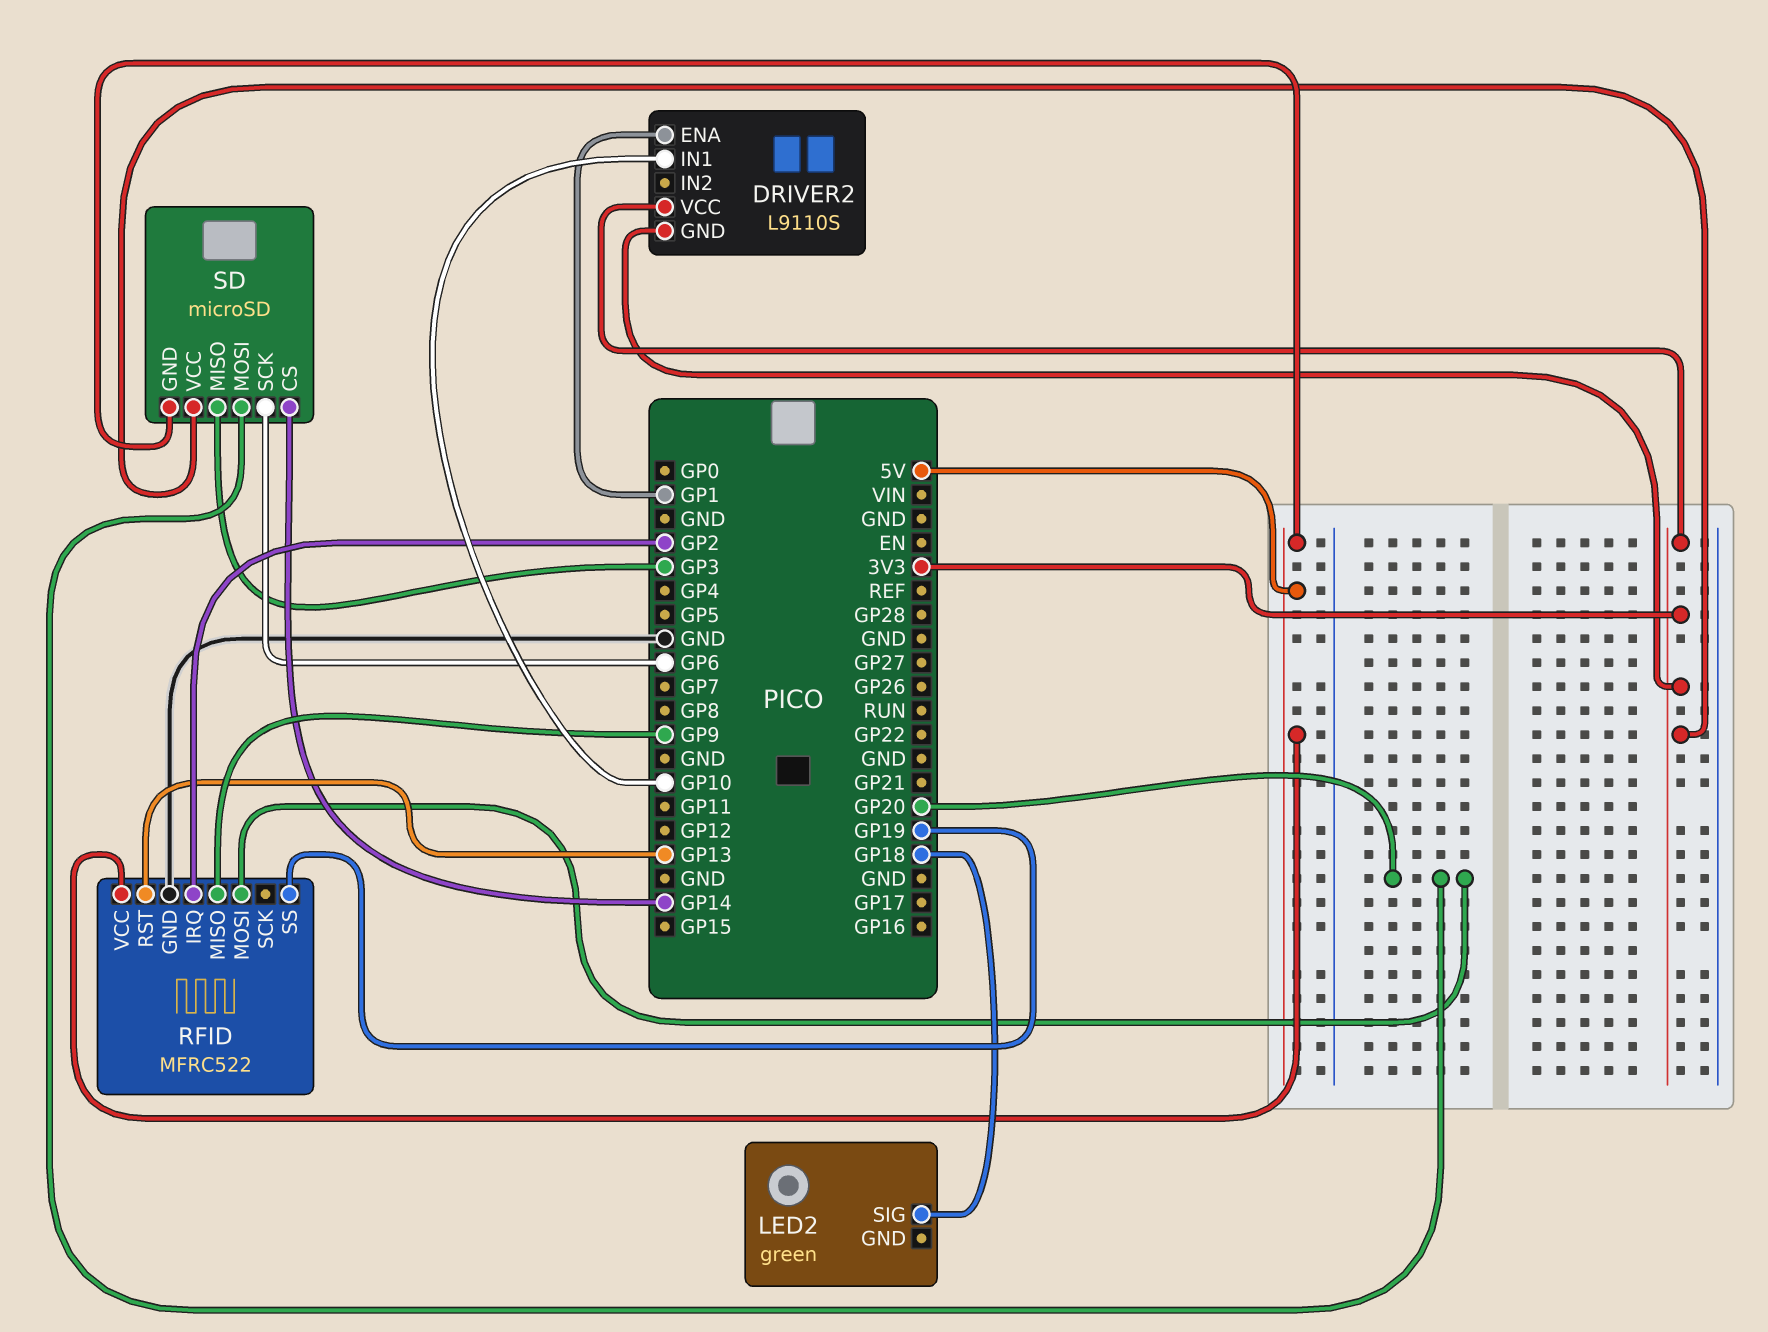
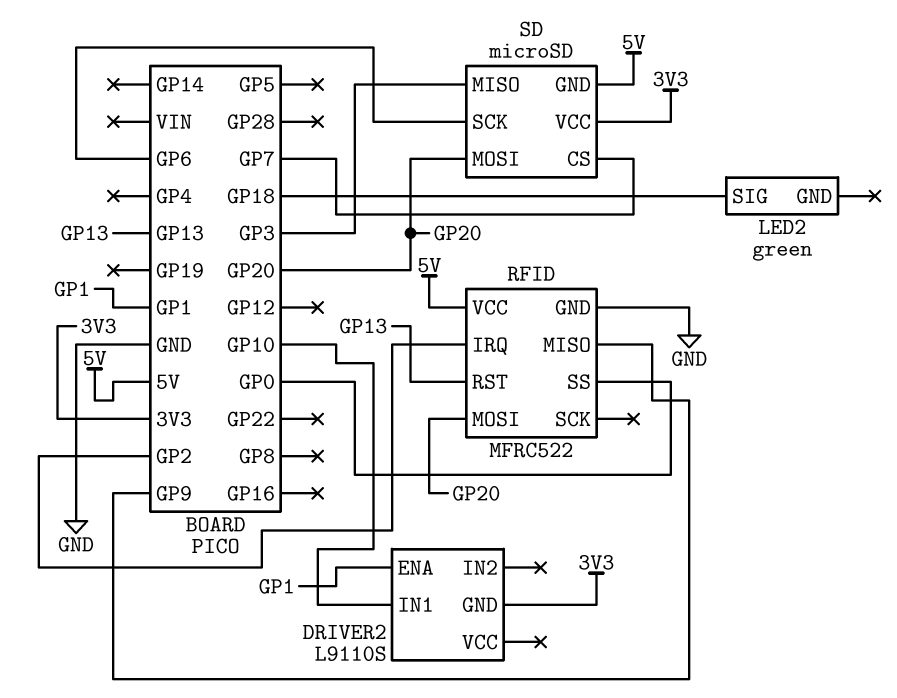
DRIVER2 pin VCC: 3V3 -> none
RFID pin SS: GP19 -> GP0
SD pin CS: GP14 -> GP7

